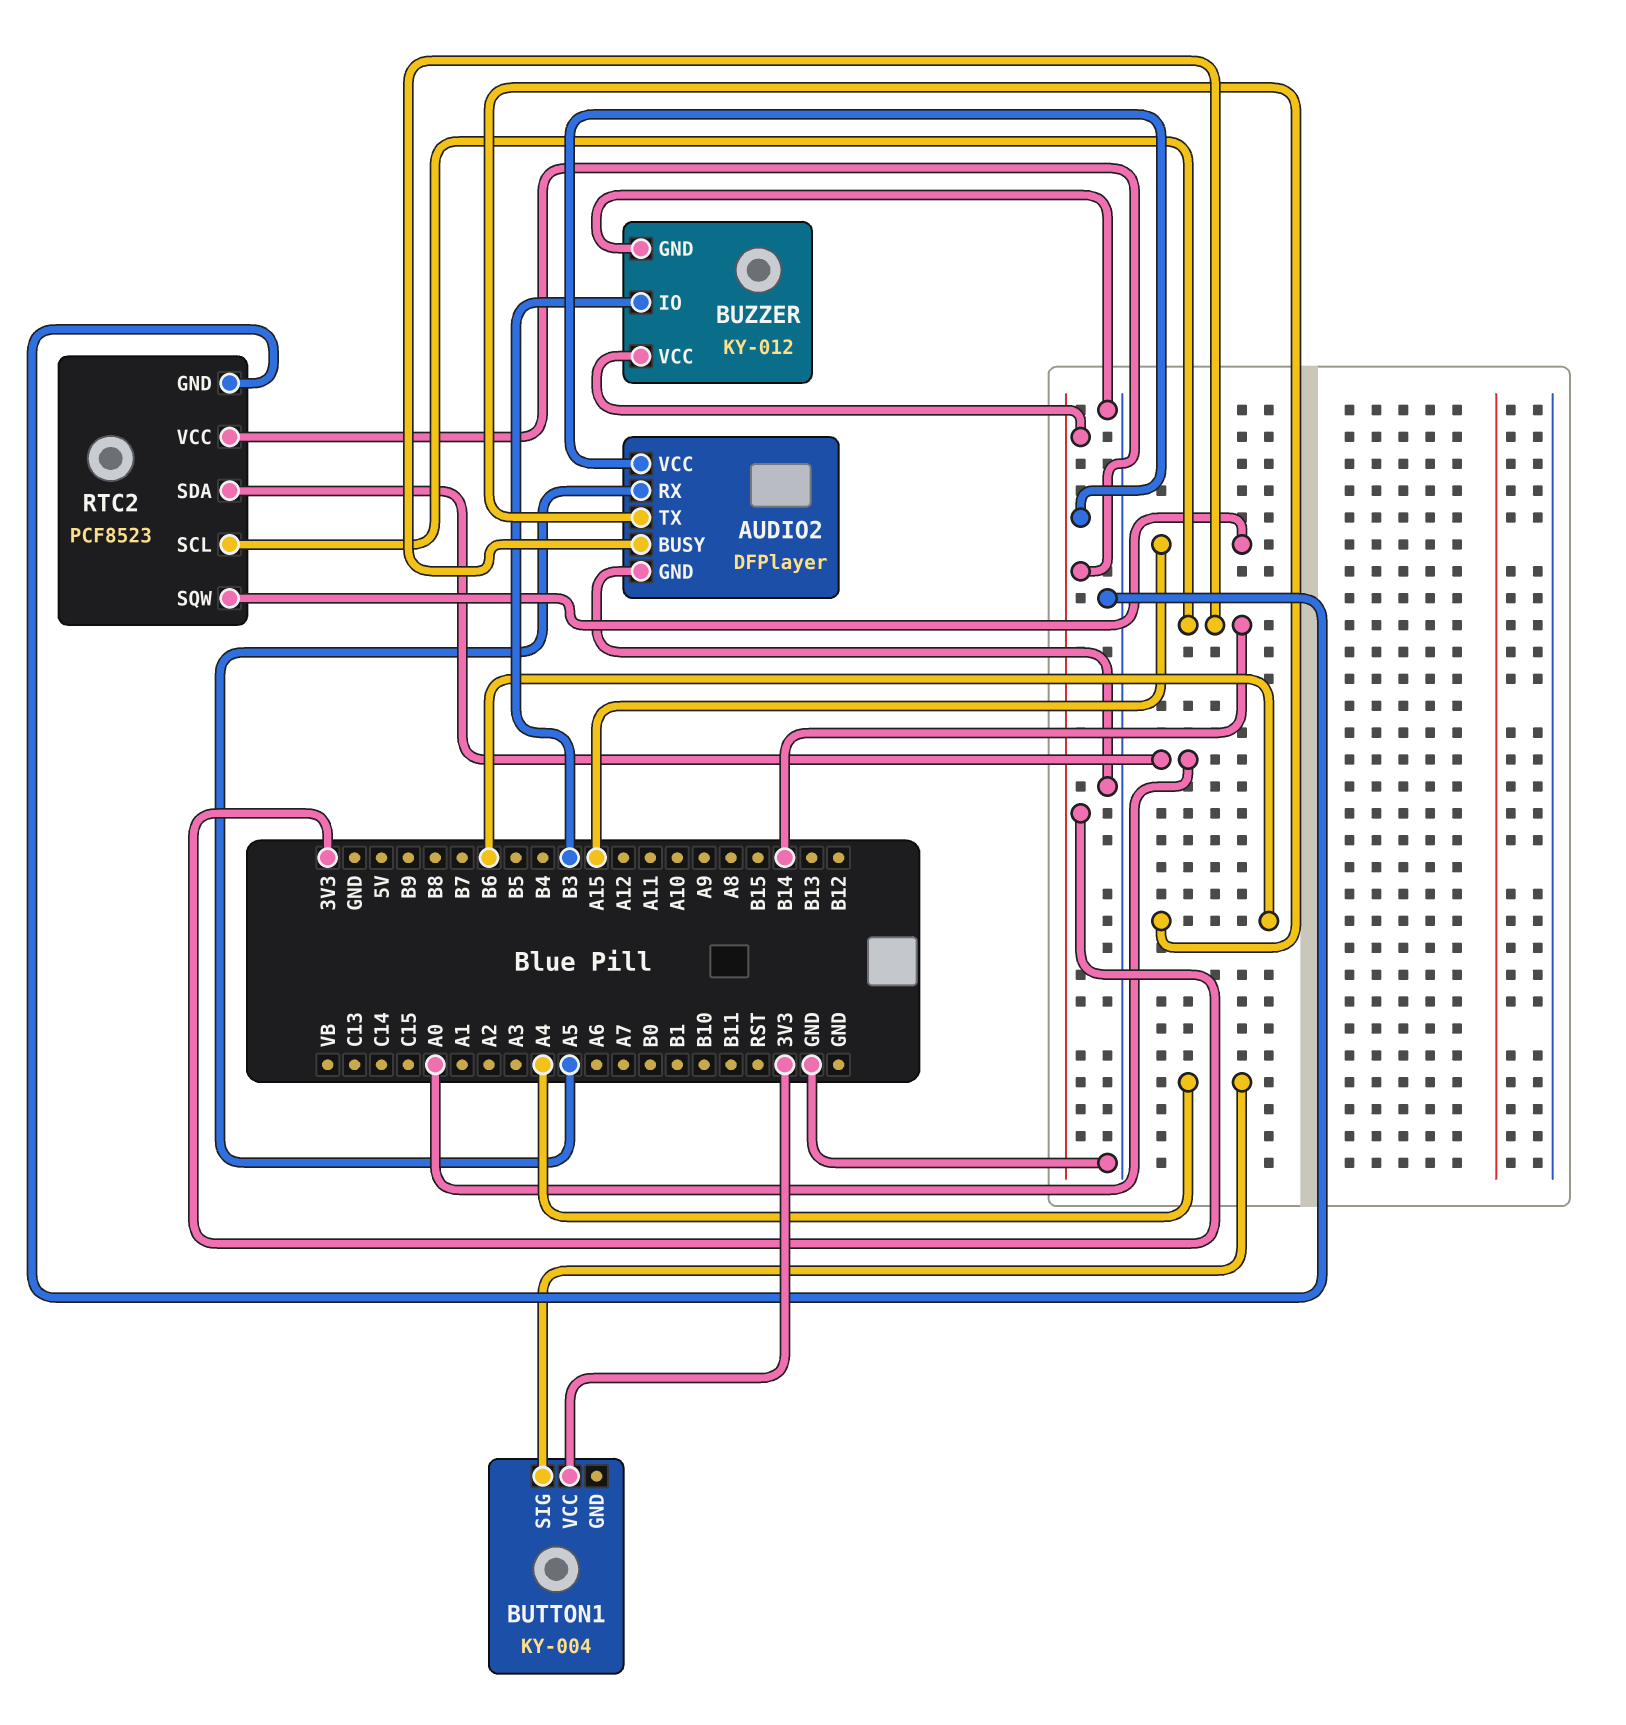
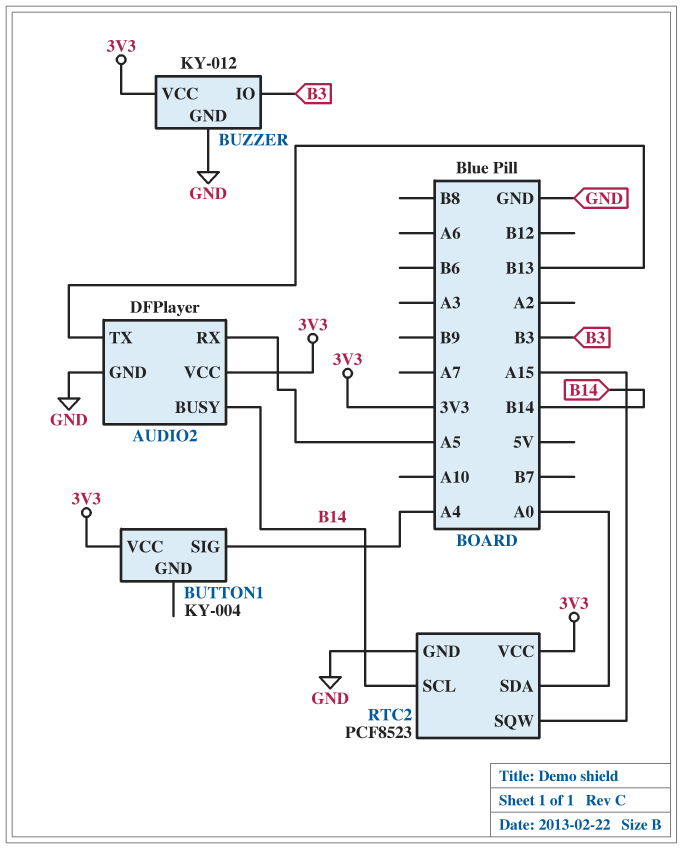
AUDIO2 pin TX: B6 -> B13

